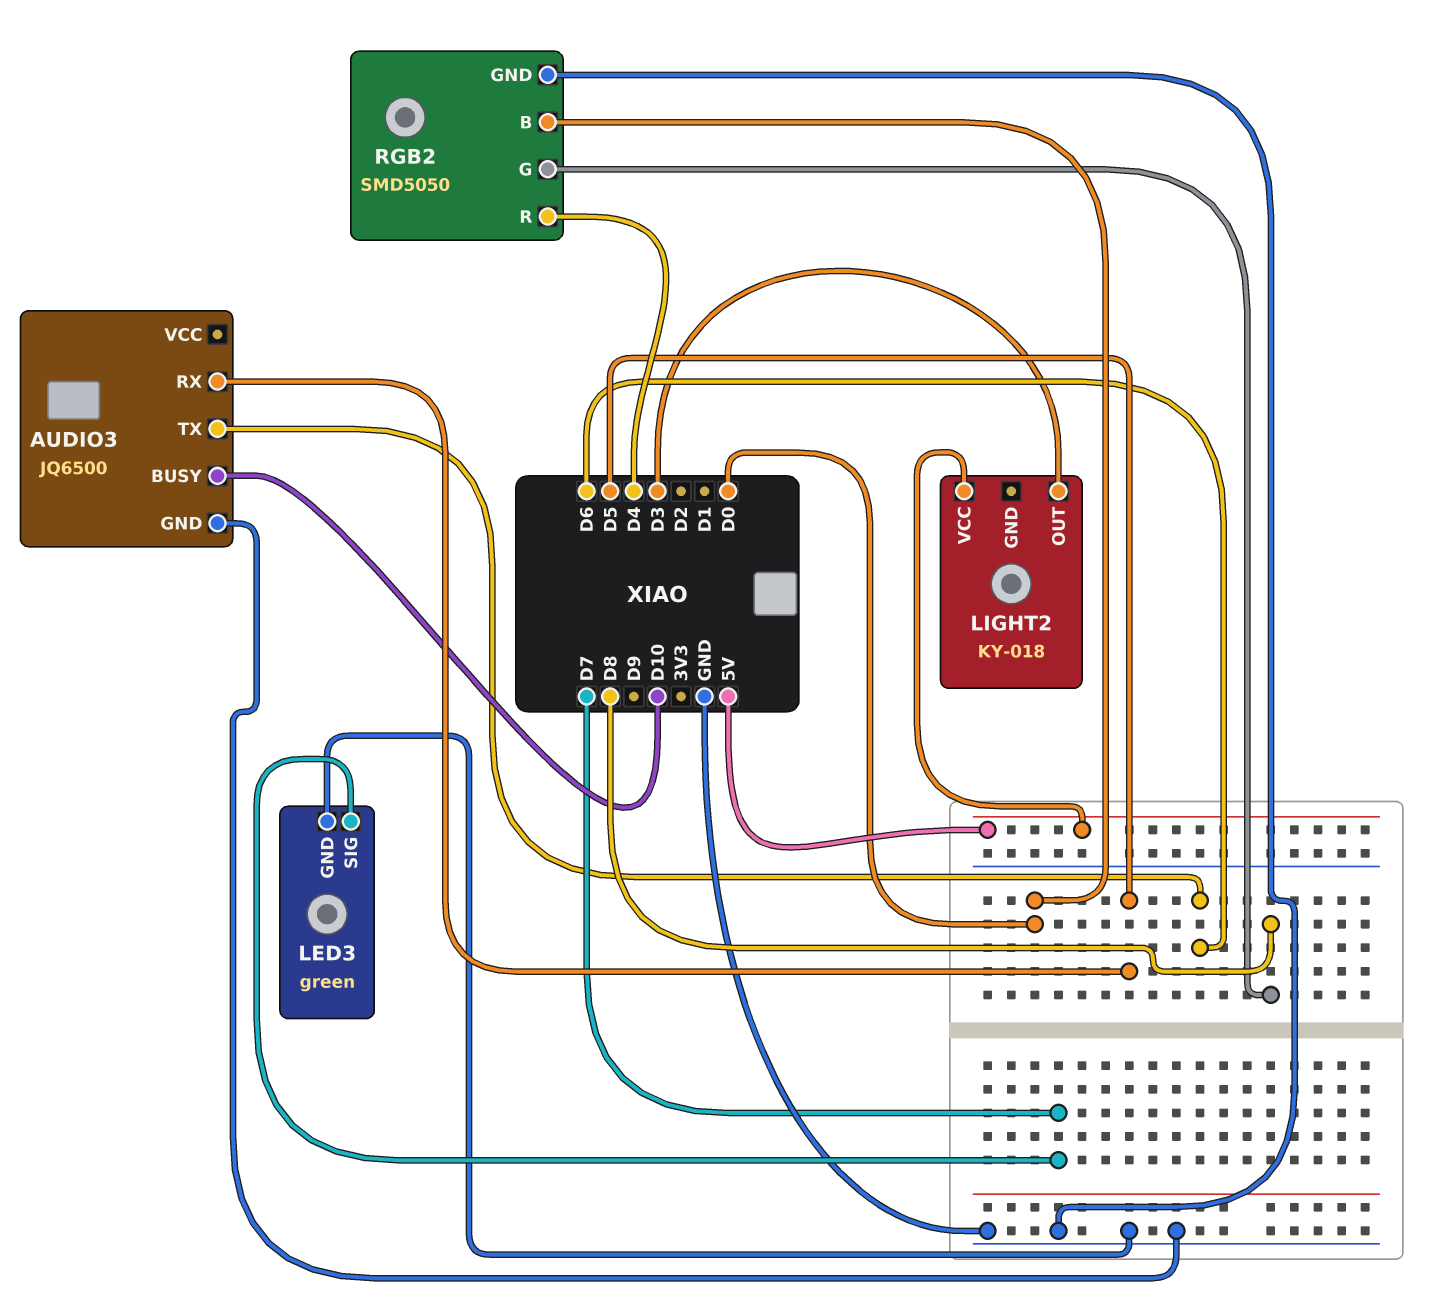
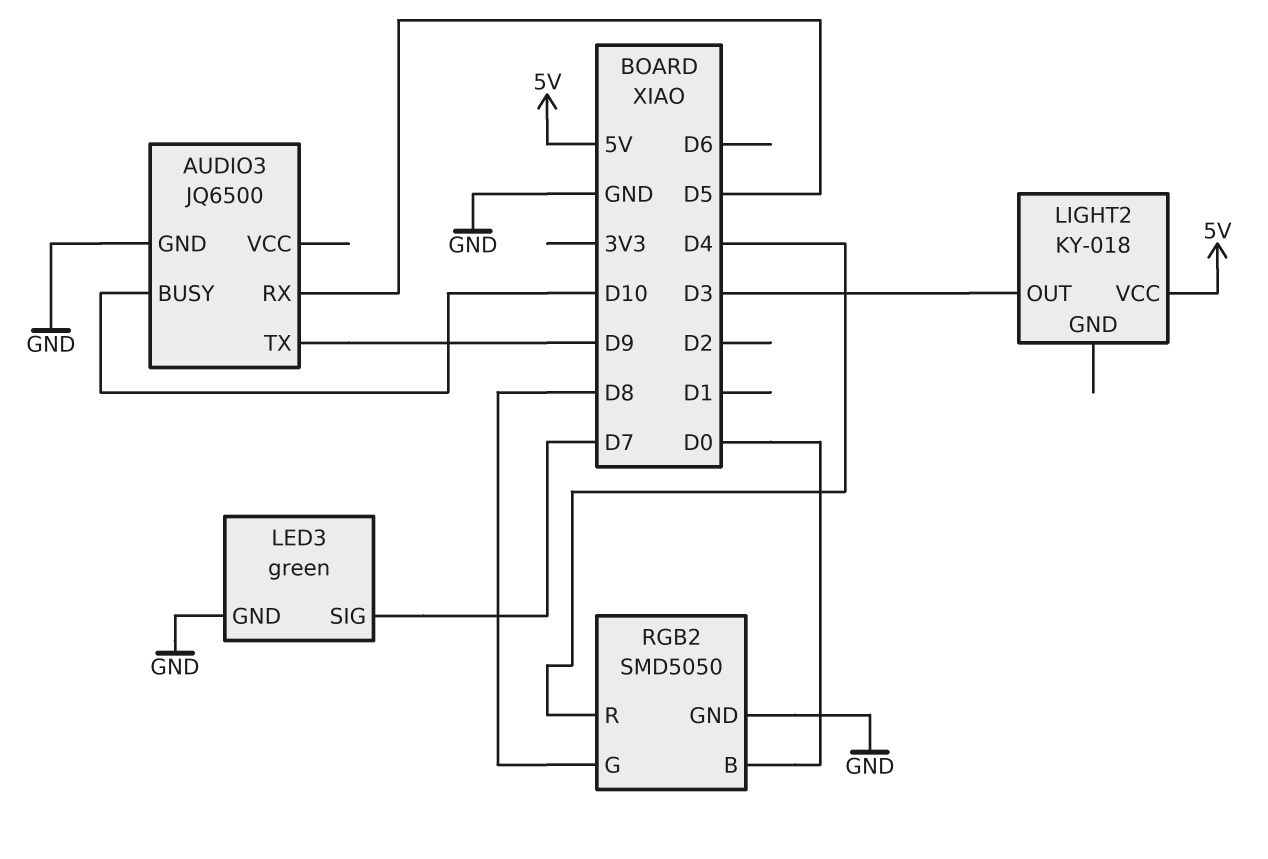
AUDIO3 pin TX: D6 -> D9

